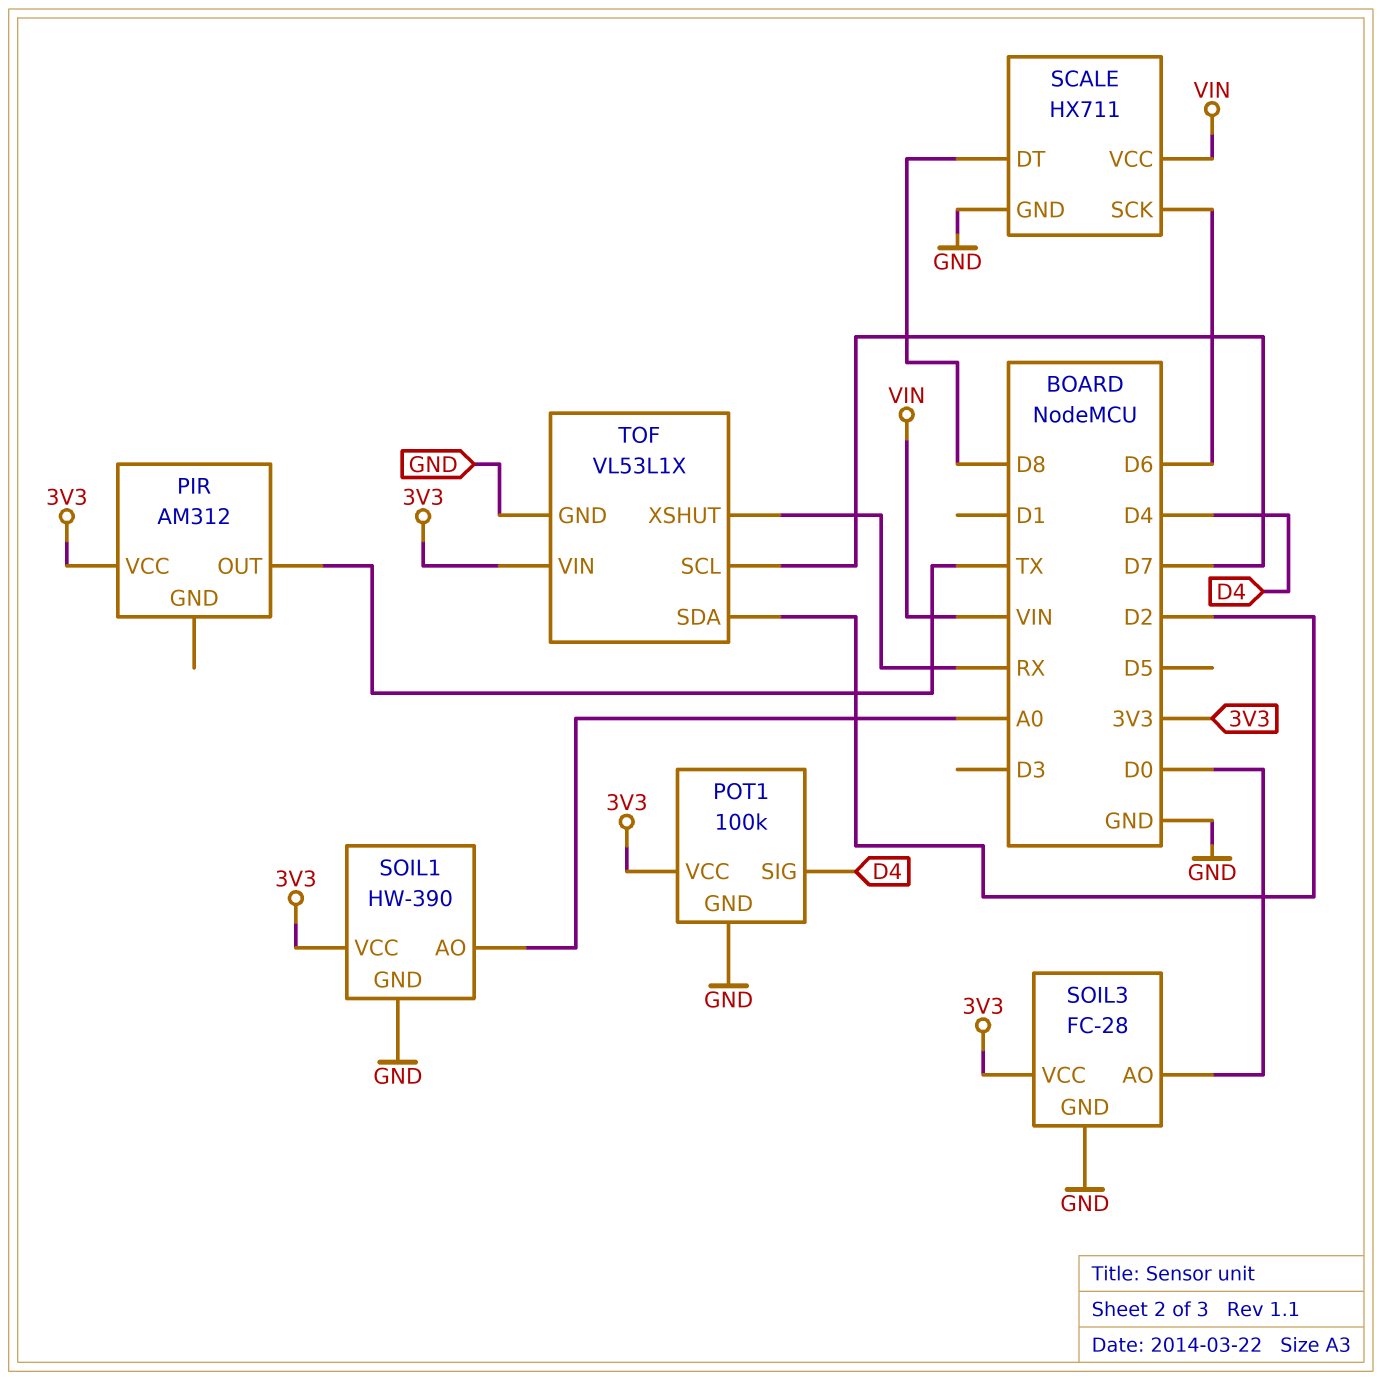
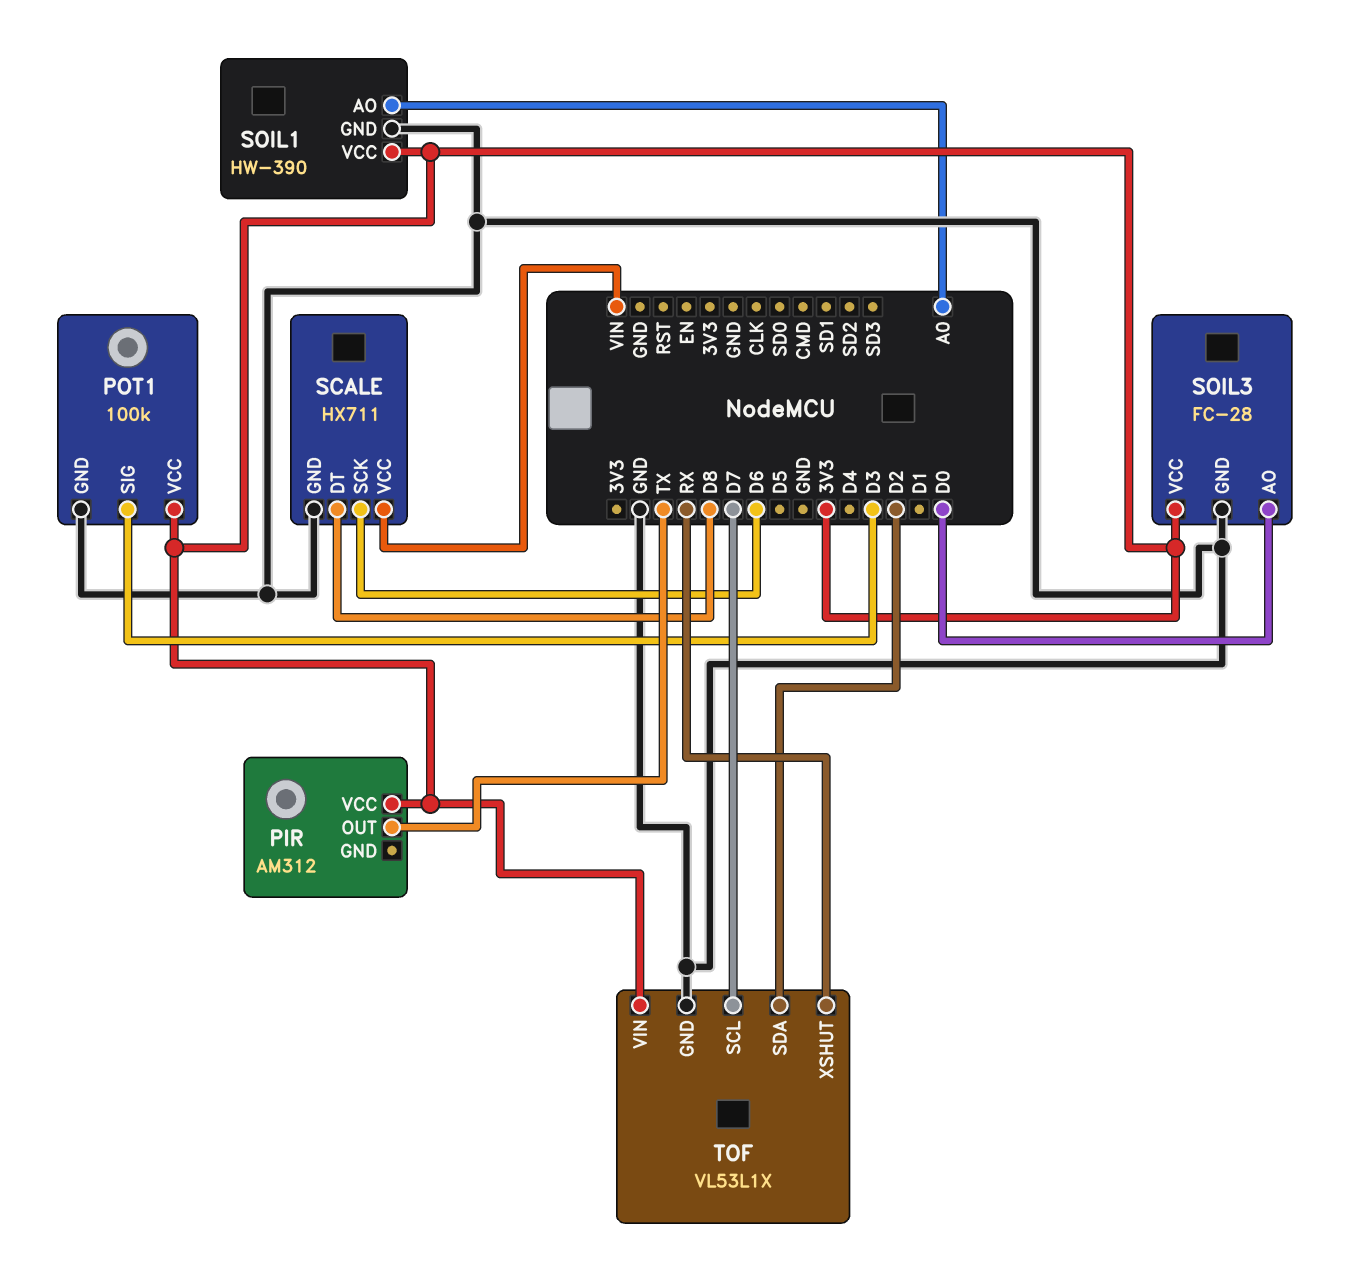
POT1 pin SIG: D4 -> D3

